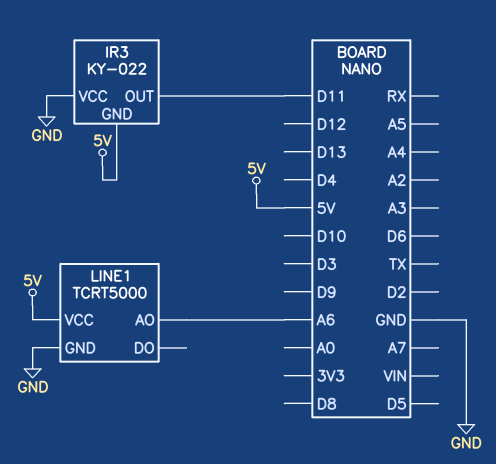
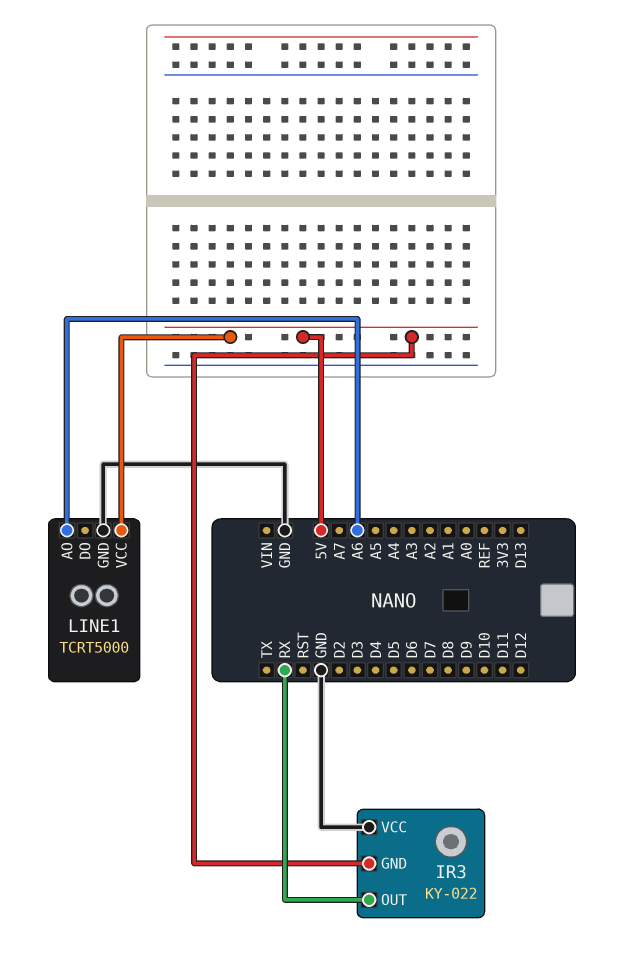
IR3 pin OUT: D11 -> RX

